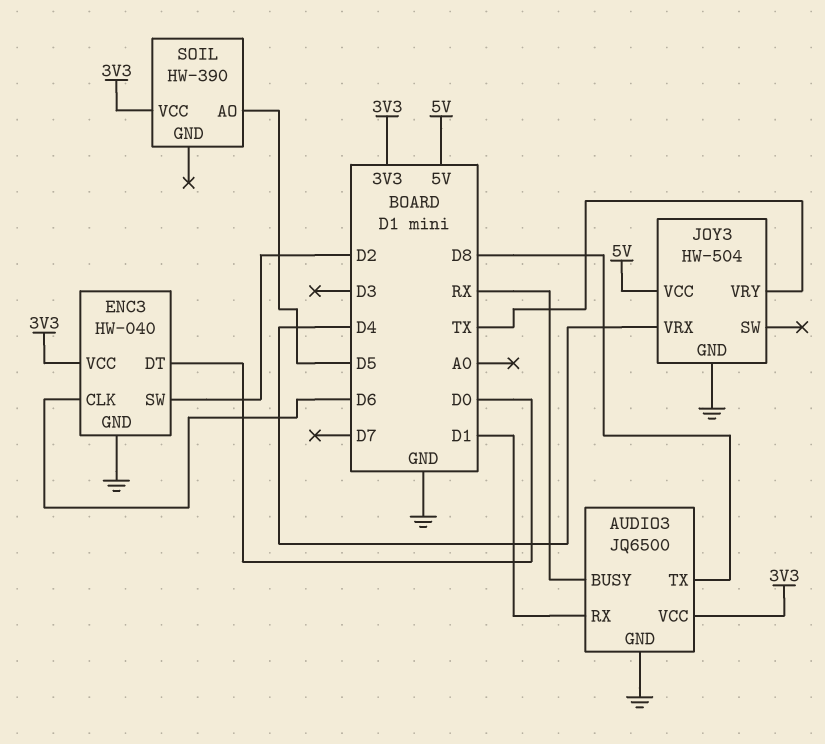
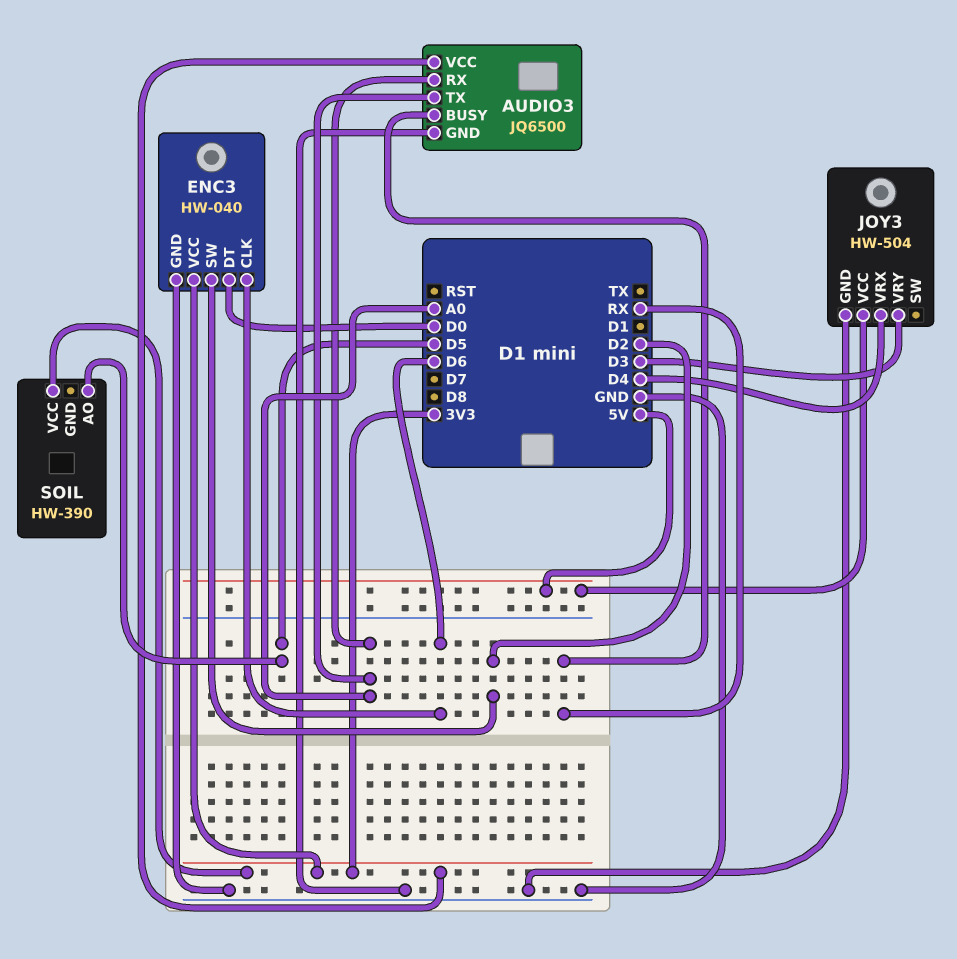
AUDIO3 pin RX: D1 -> A0
AUDIO3 pin TX: D8 -> A0
JOY3 pin VRY: TX -> D3

